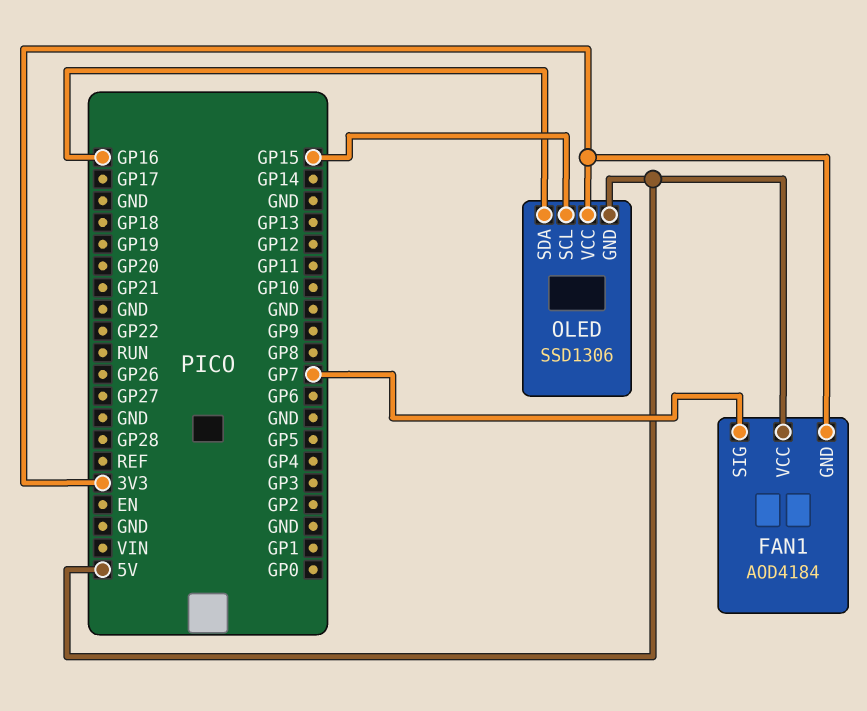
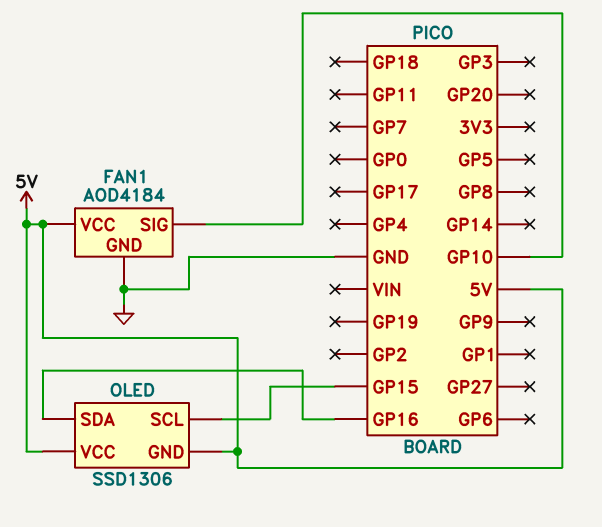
FAN1 pin GND: 3V3 -> GND
FAN1 pin SIG: GP7 -> GP10
OLED pin VCC: 3V3 -> 5V

